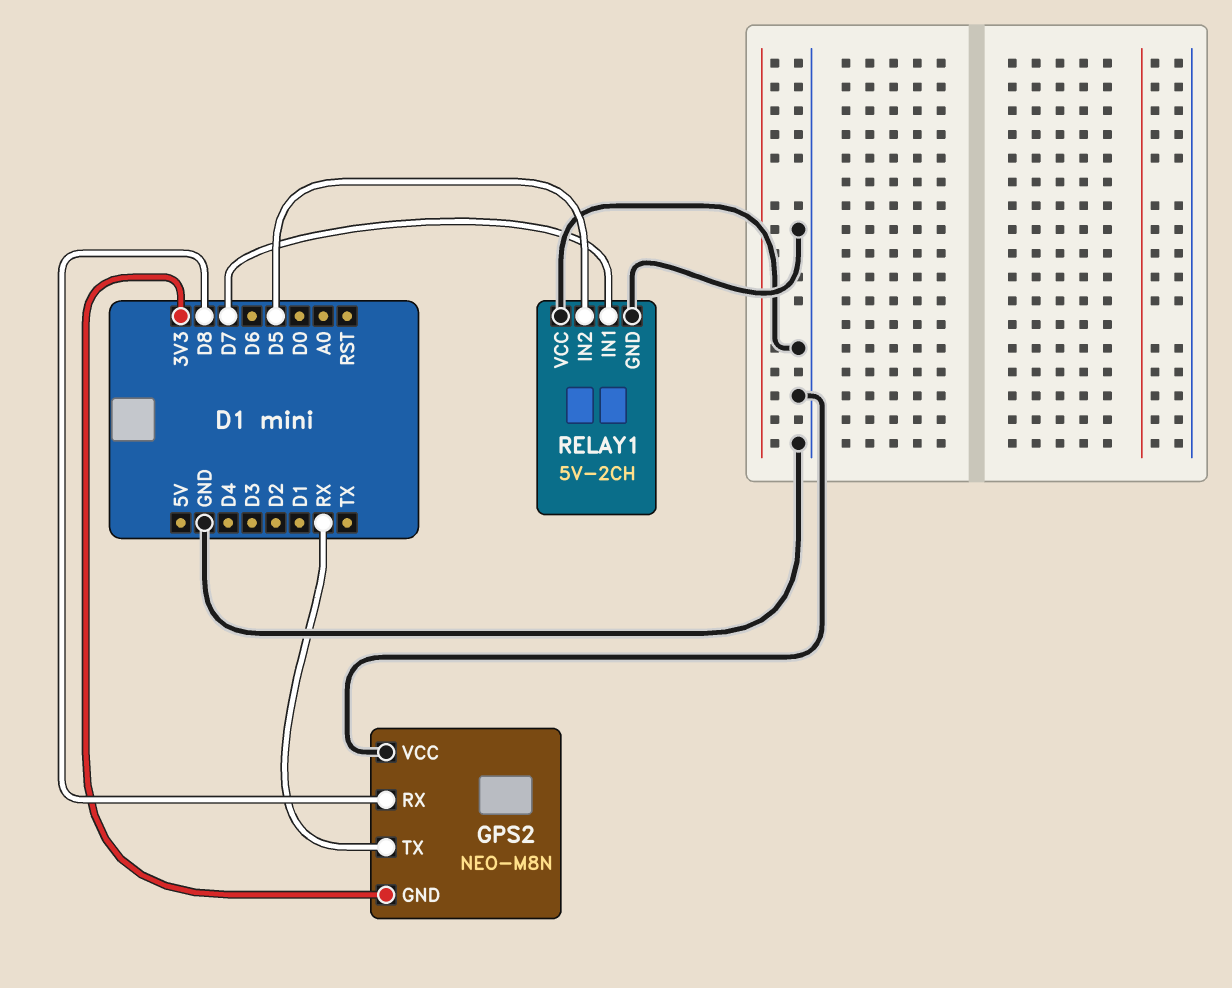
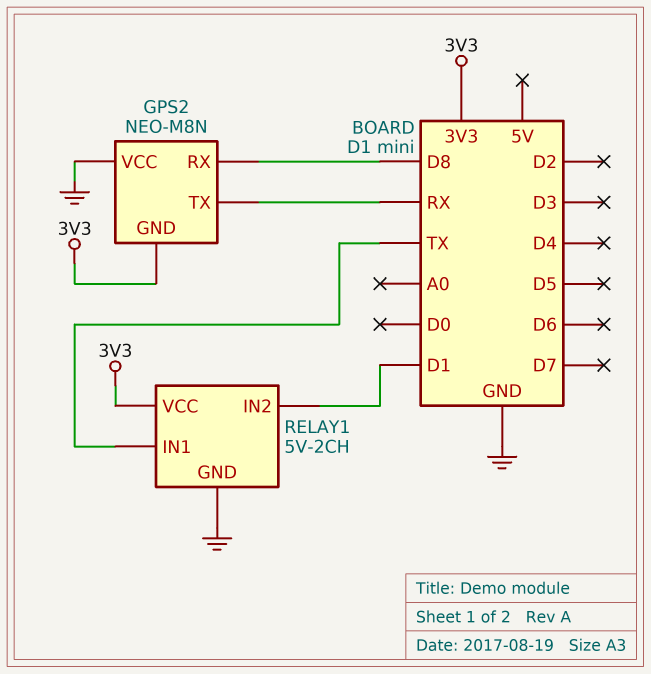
RELAY1 pin IN1: D7 -> TX
RELAY1 pin IN2: D5 -> D1
RELAY1 pin VCC: GND -> 3V3

